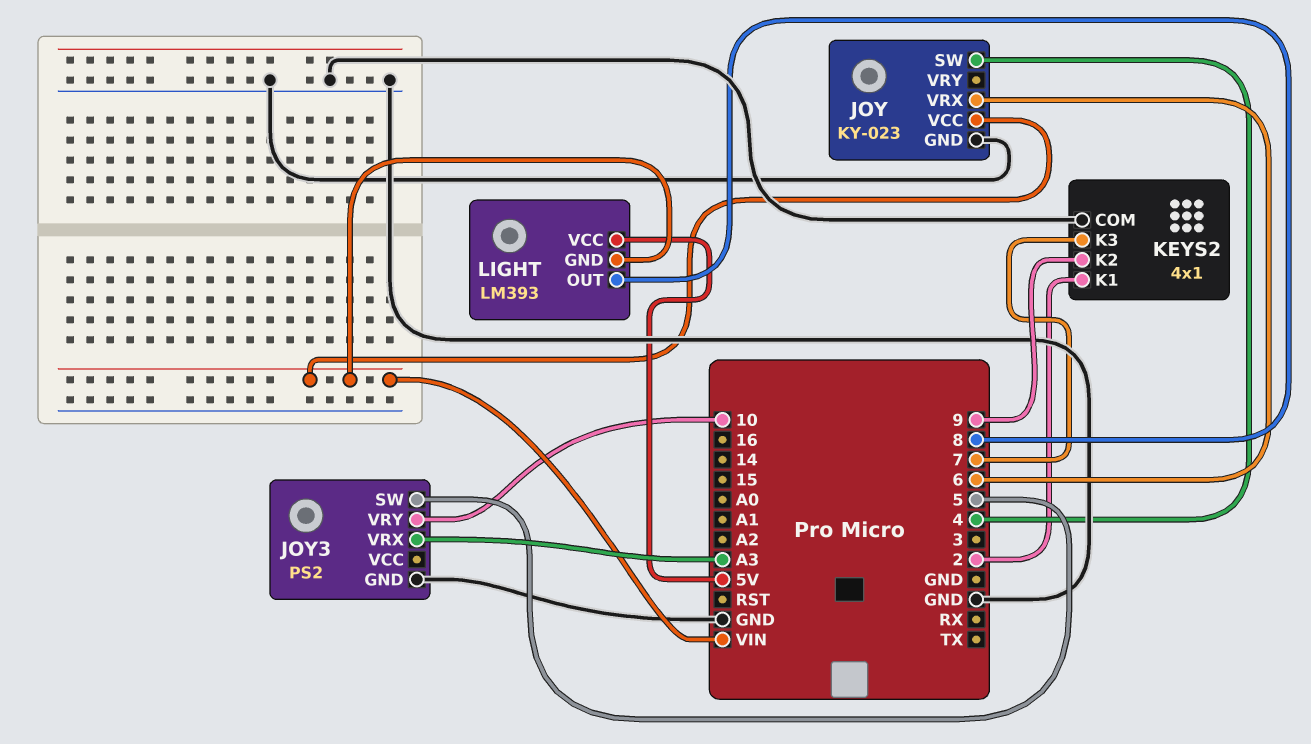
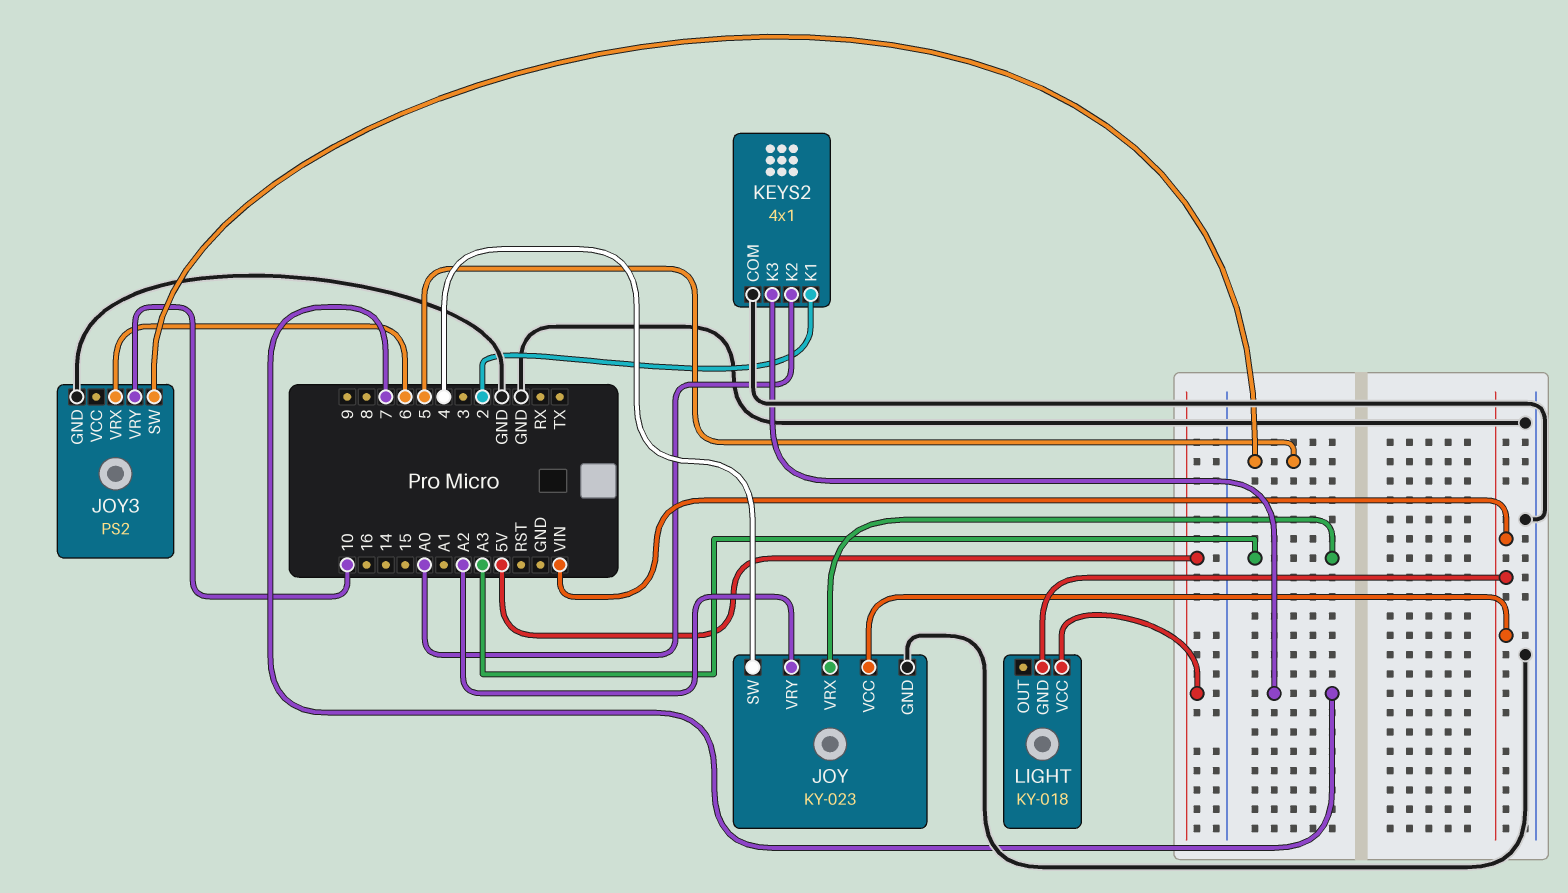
JOY pin VRX: 6 -> A3
JOY pin VRY: none -> A2
JOY3 pin VRX: A3 -> 6
KEYS2 pin K2: 9 -> A0
LIGHT: LM393 -> KY-018
LIGHT pin OUT: 8 -> none

